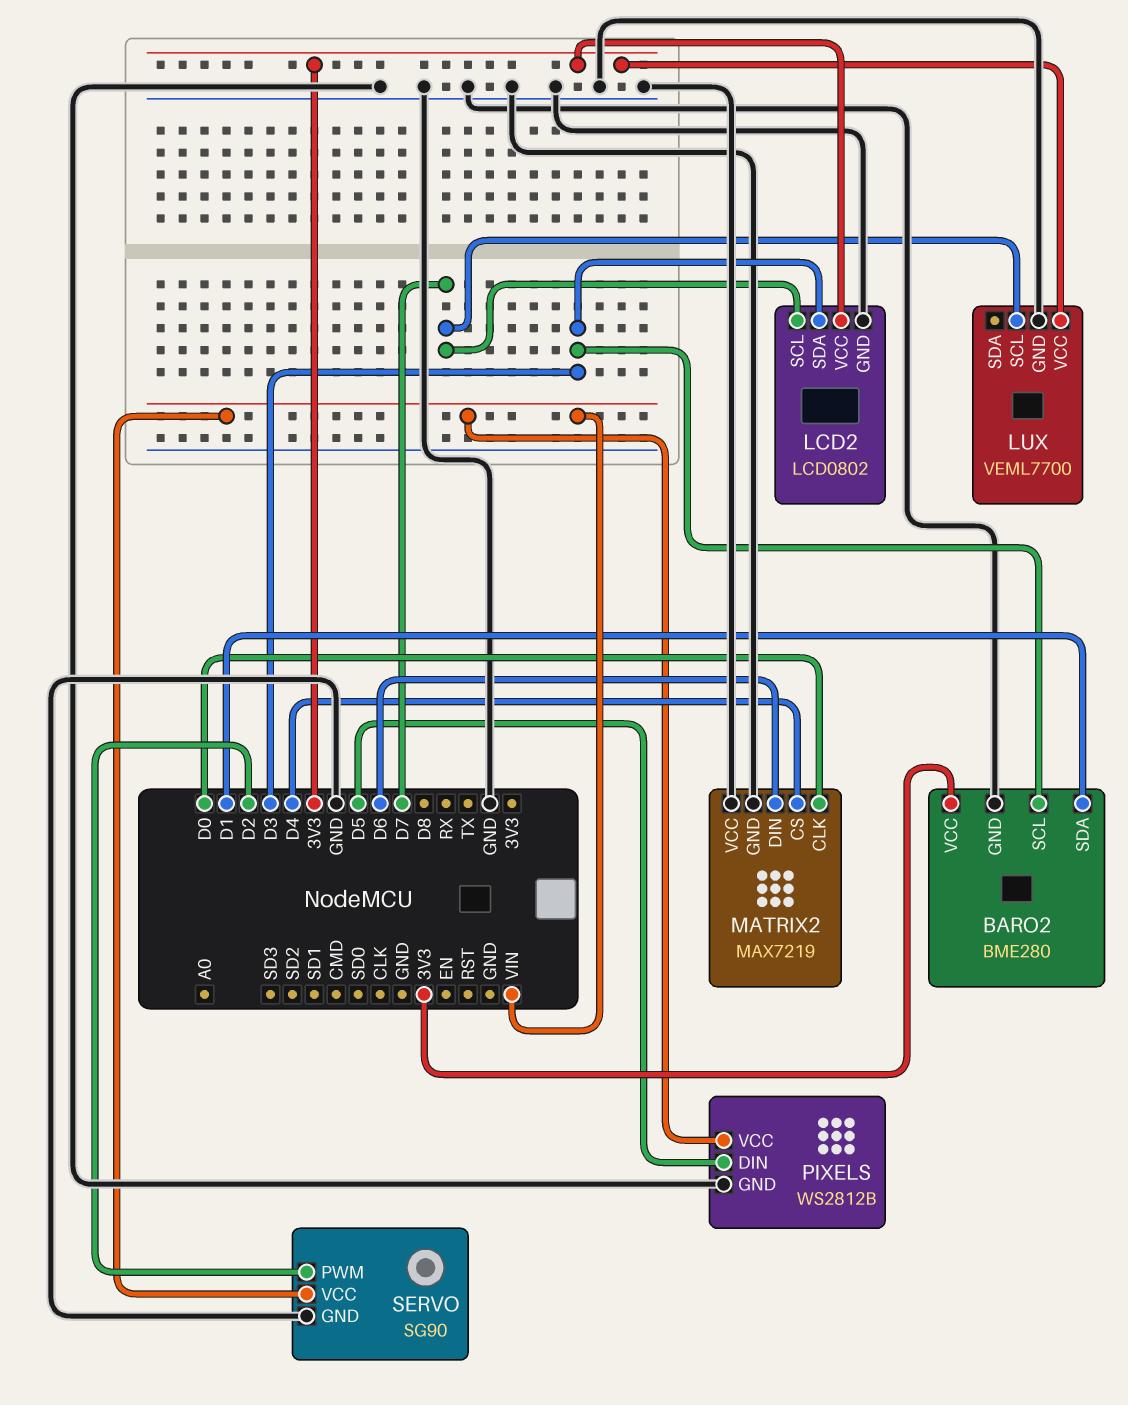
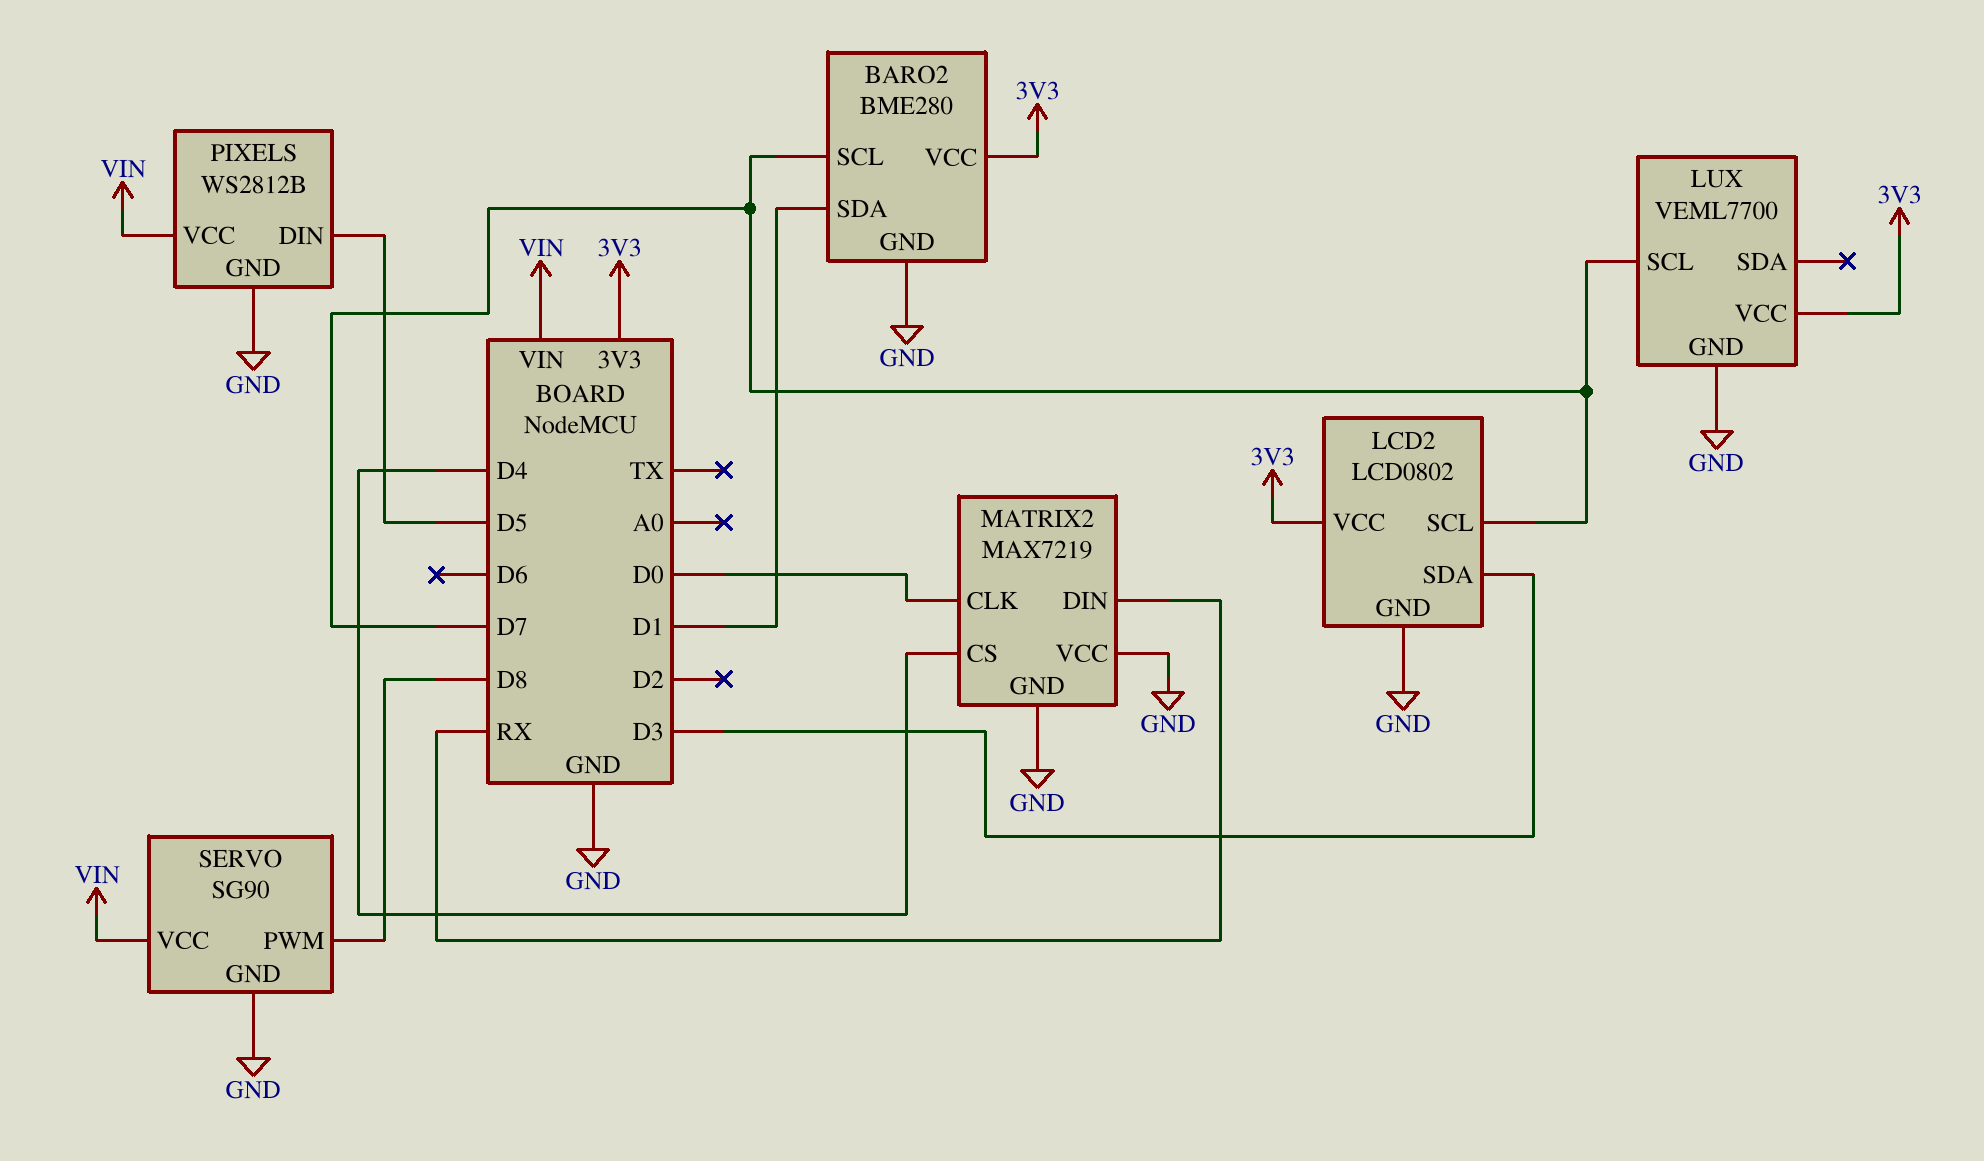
BARO2 pin SCL: D3 -> D7
MATRIX2 pin DIN: D6 -> RX
SERVO pin PWM: D2 -> D8

